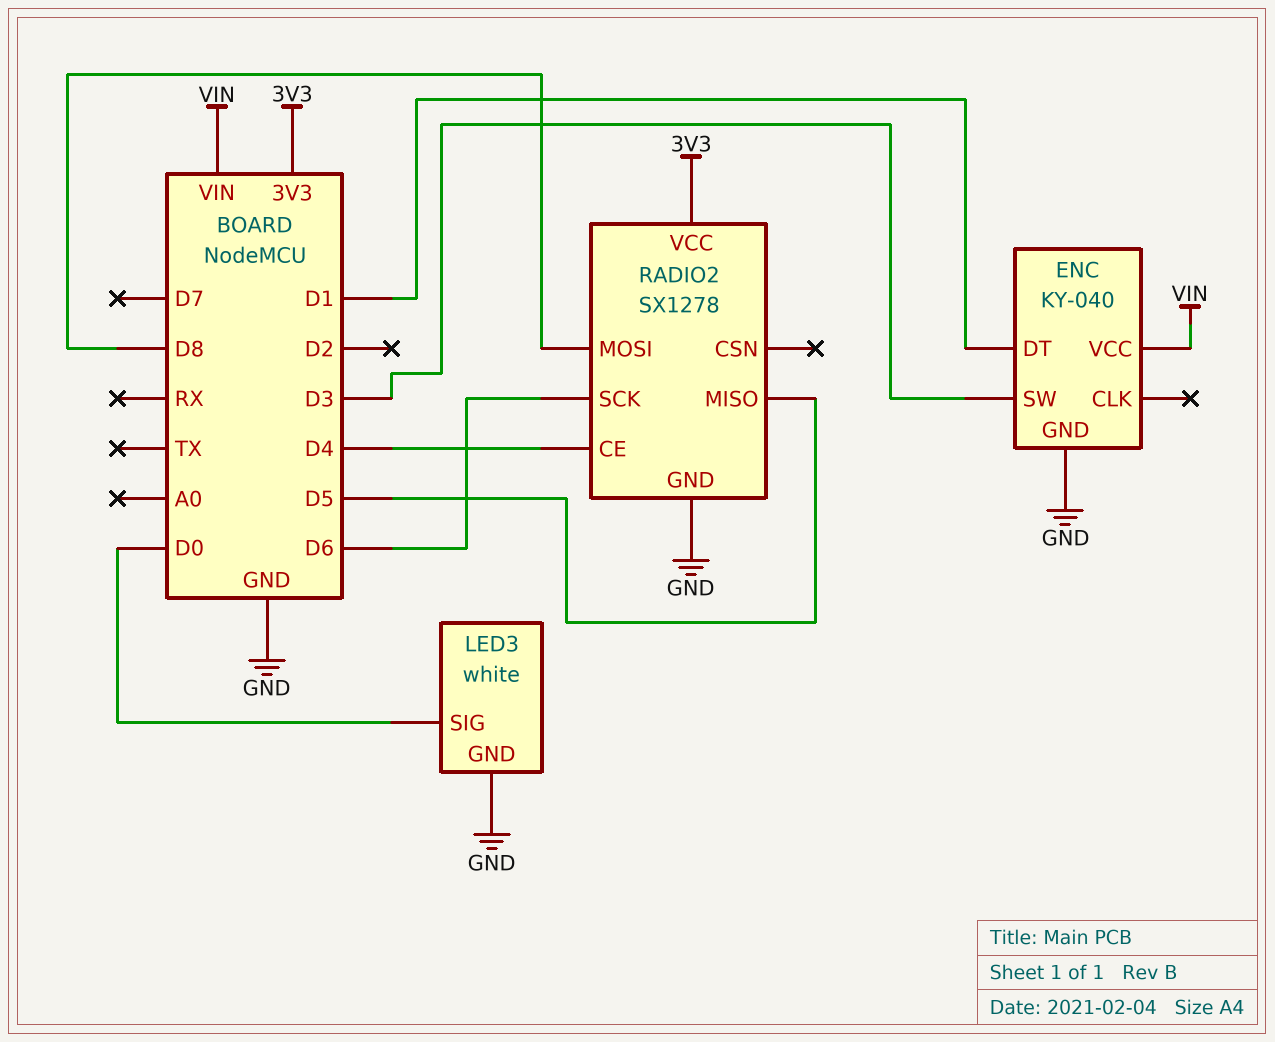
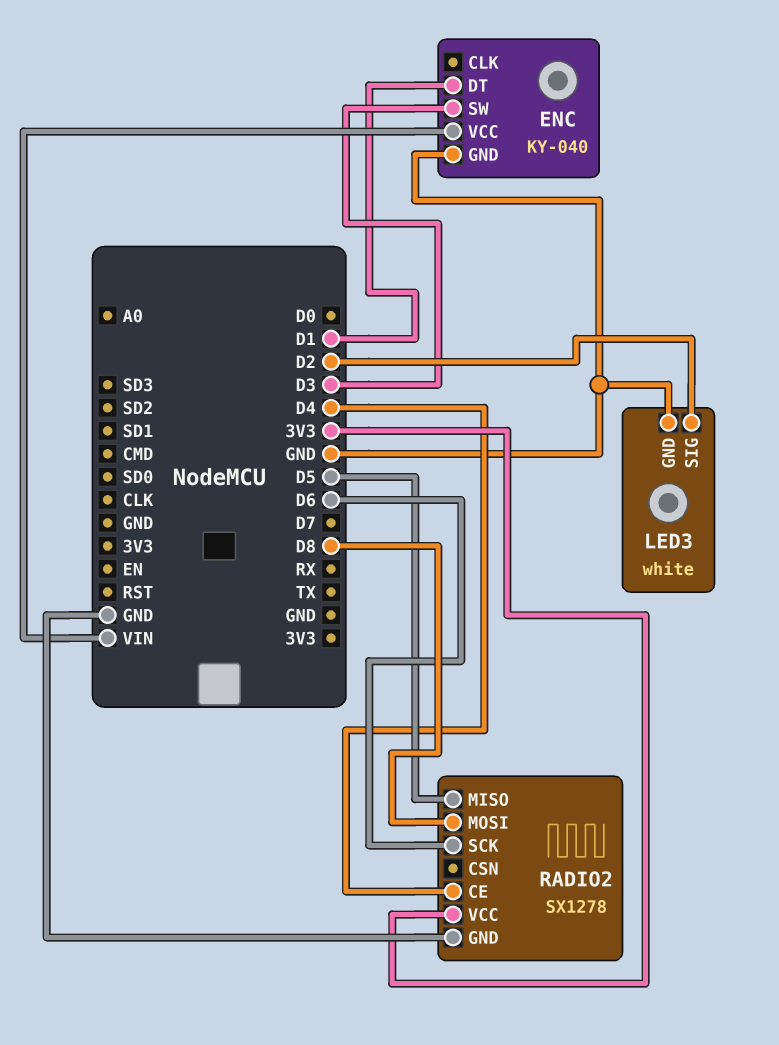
LED3 pin SIG: D0 -> D2

